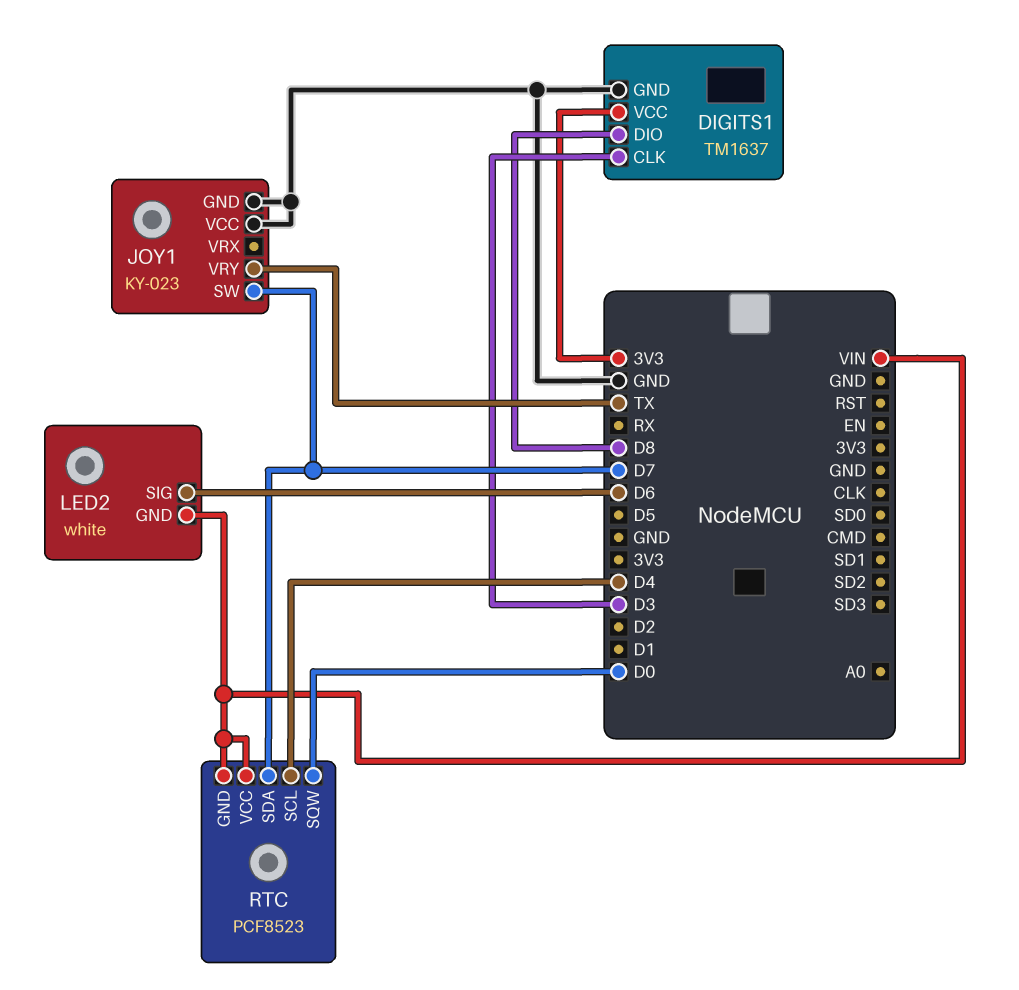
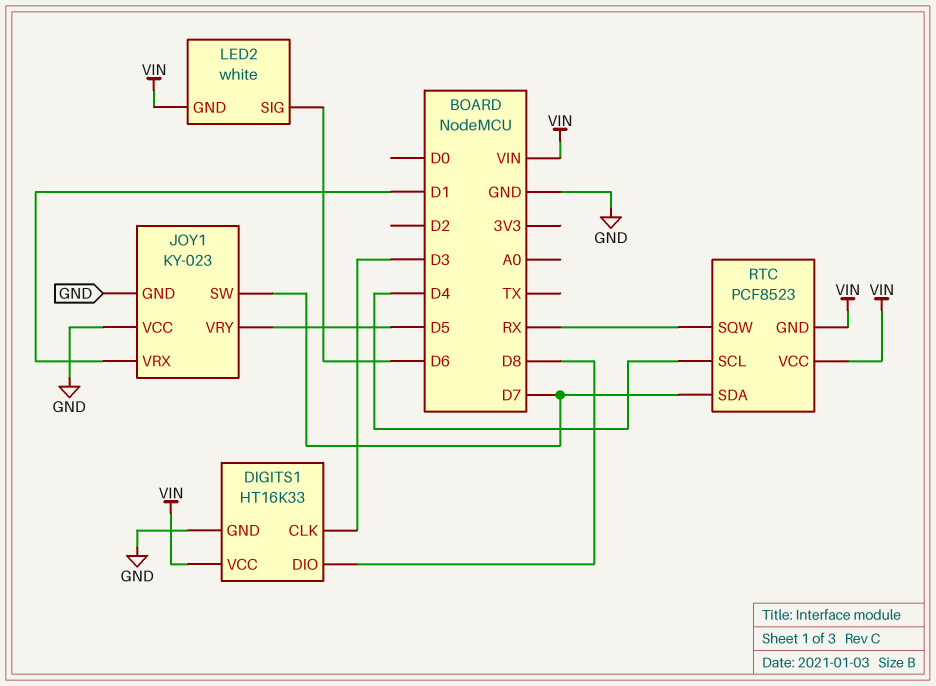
DIGITS1: TM1637 -> HT16K33
DIGITS1 pin VCC: 3V3 -> VIN
JOY1 pin VRX: none -> D1
JOY1 pin VRY: TX -> D5
RTC pin SQW: D0 -> RX

